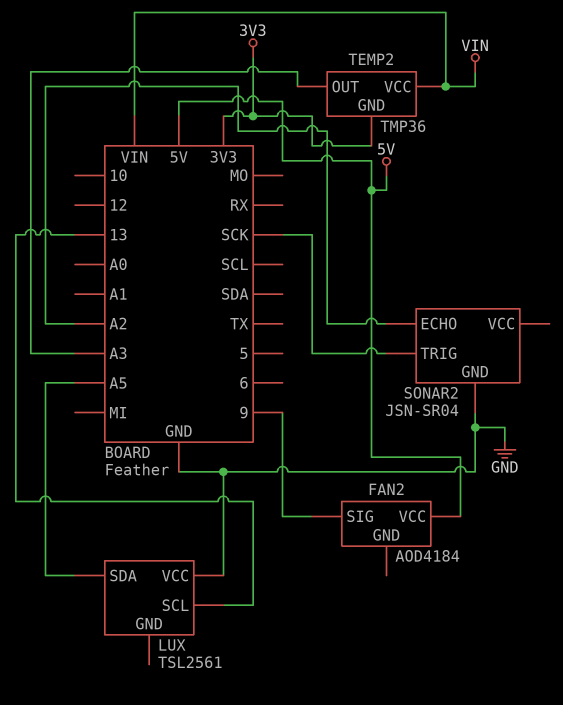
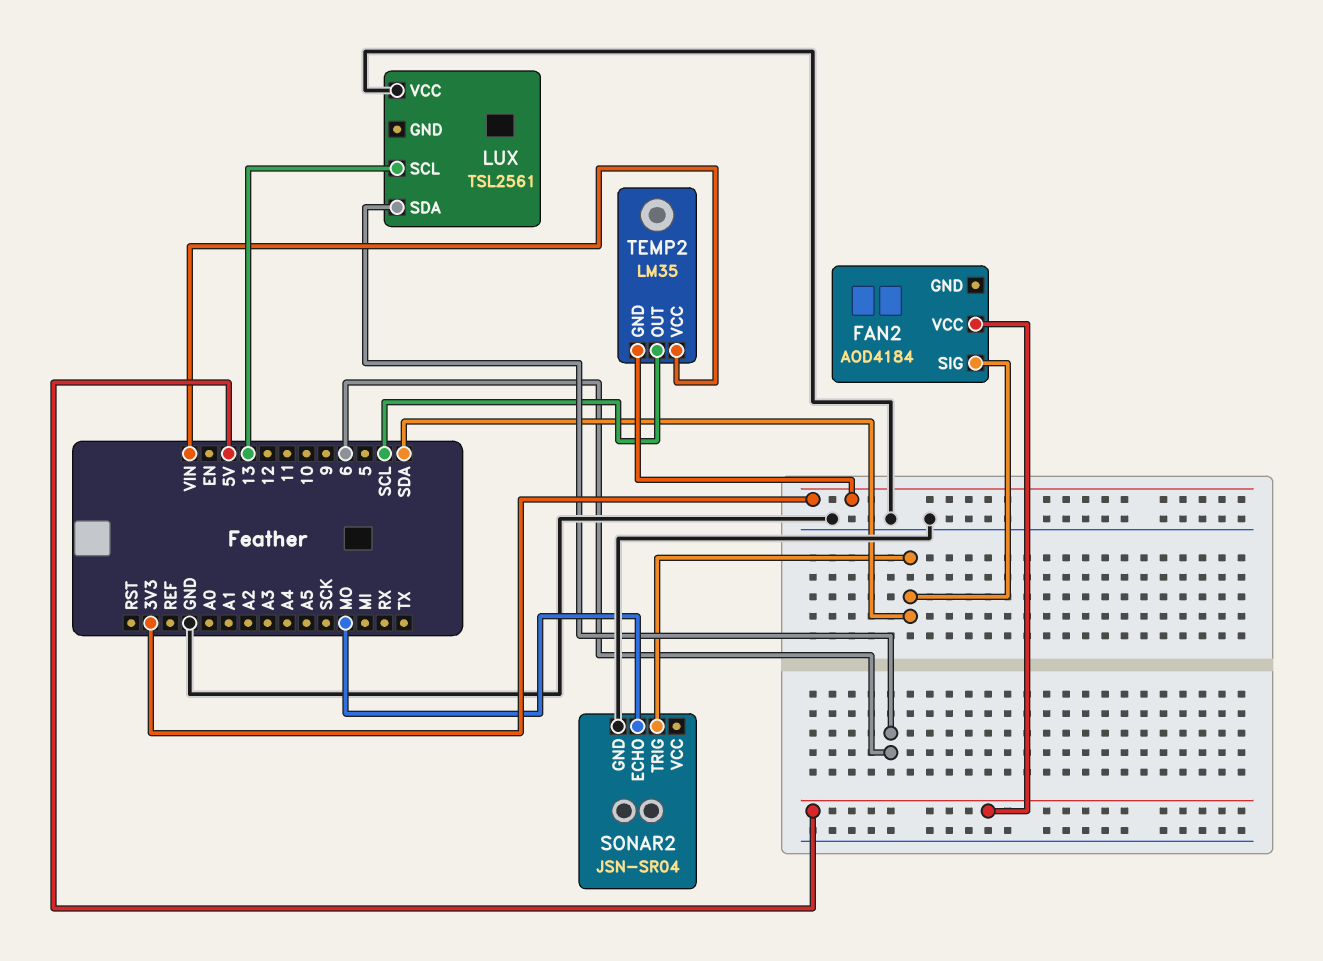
FAN2 pin SIG: 9 -> SDA
LUX pin SDA: A5 -> 6
SONAR2 pin ECHO: A2 -> MO
SONAR2 pin TRIG: SCK -> SDA
TEMP2: TMP36 -> LM35
TEMP2 pin OUT: A3 -> SCL

